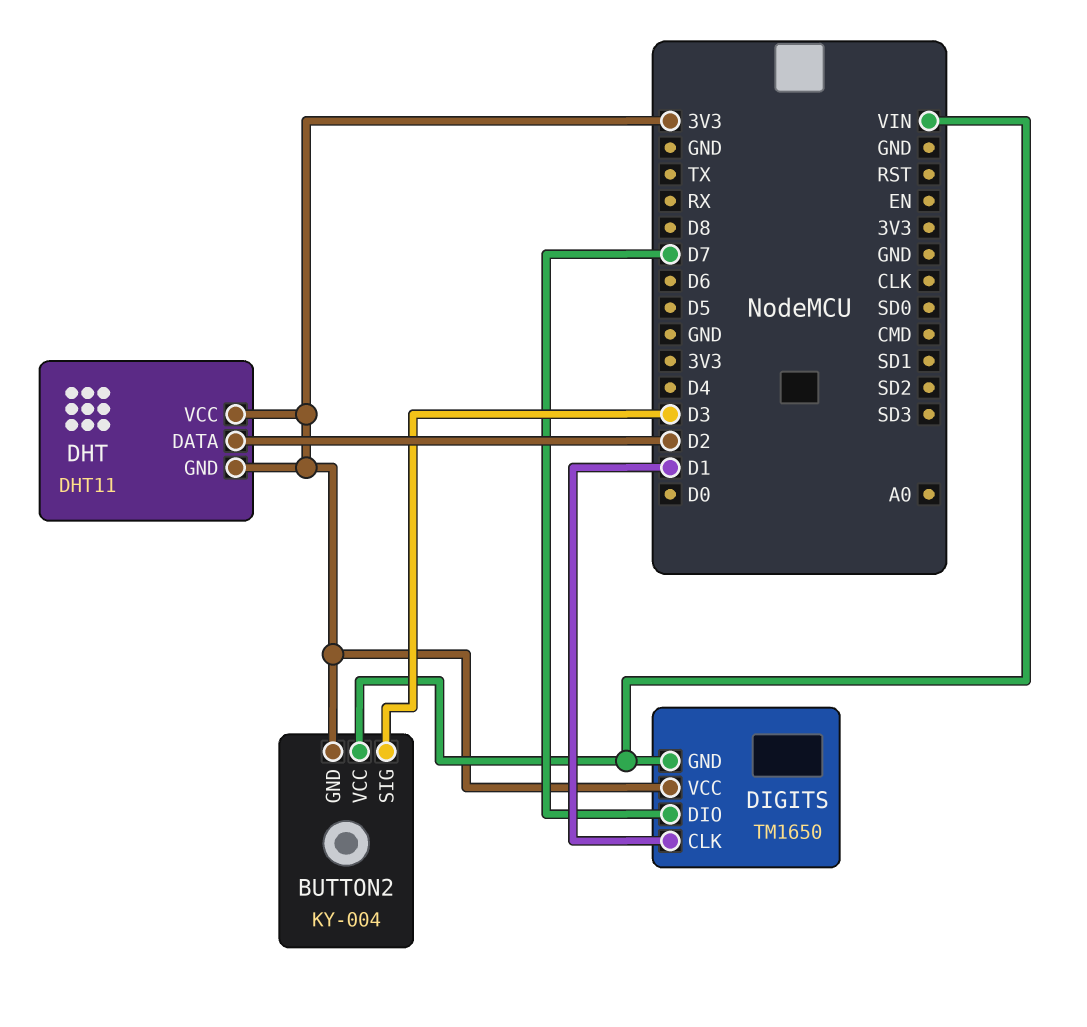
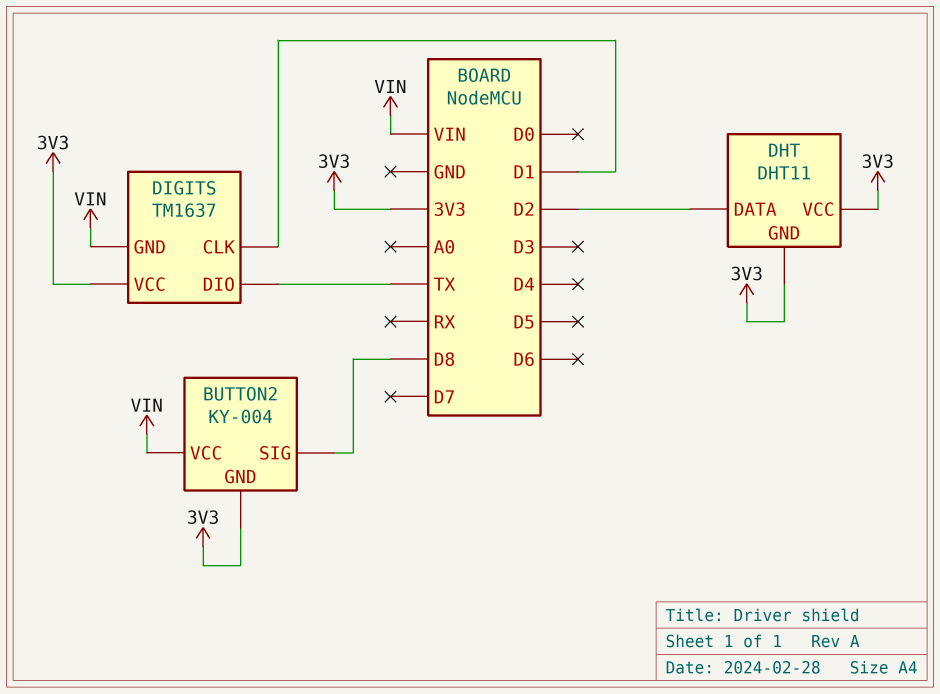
BUTTON2 pin SIG: D3 -> D8
DIGITS: TM1650 -> TM1637
DIGITS pin DIO: D7 -> TX

